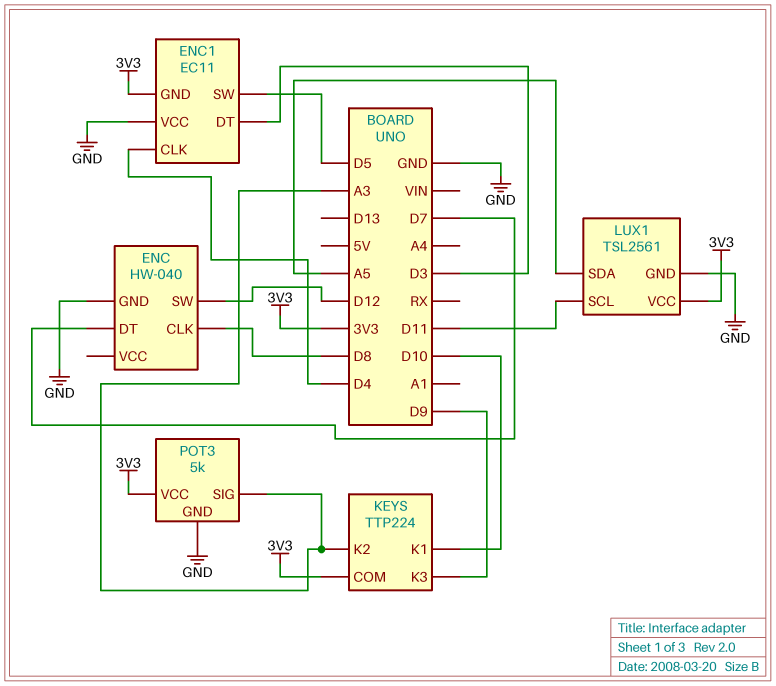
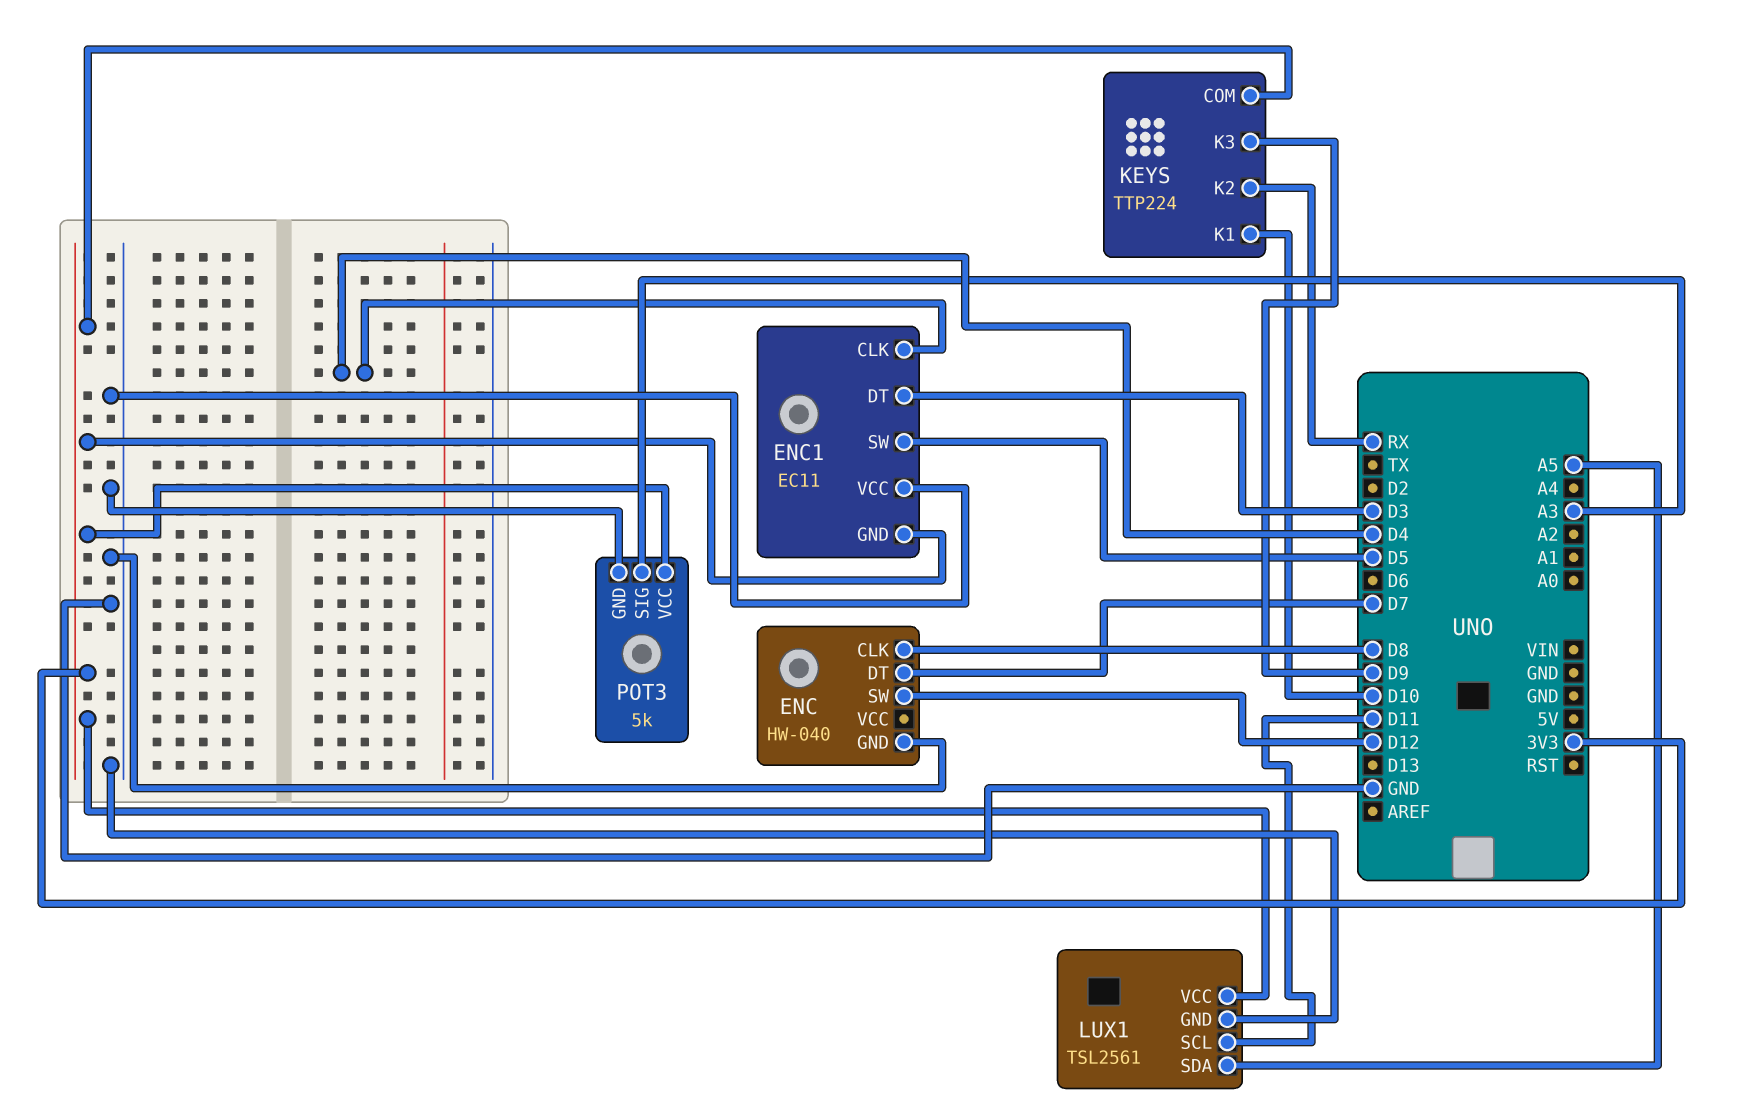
KEYS pin K2: A3 -> RX

